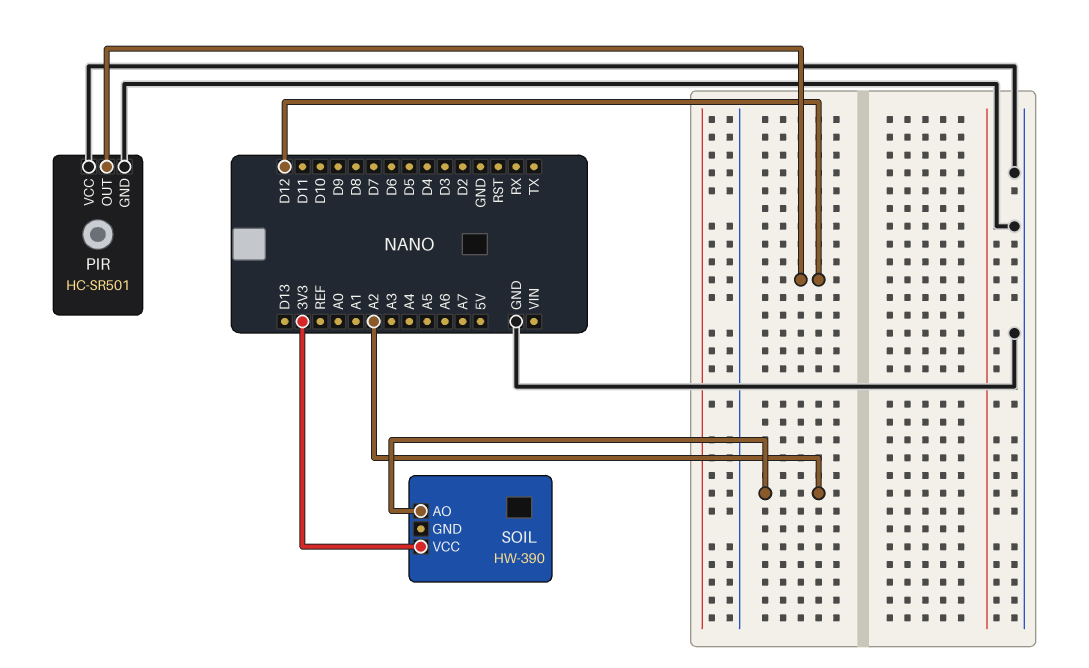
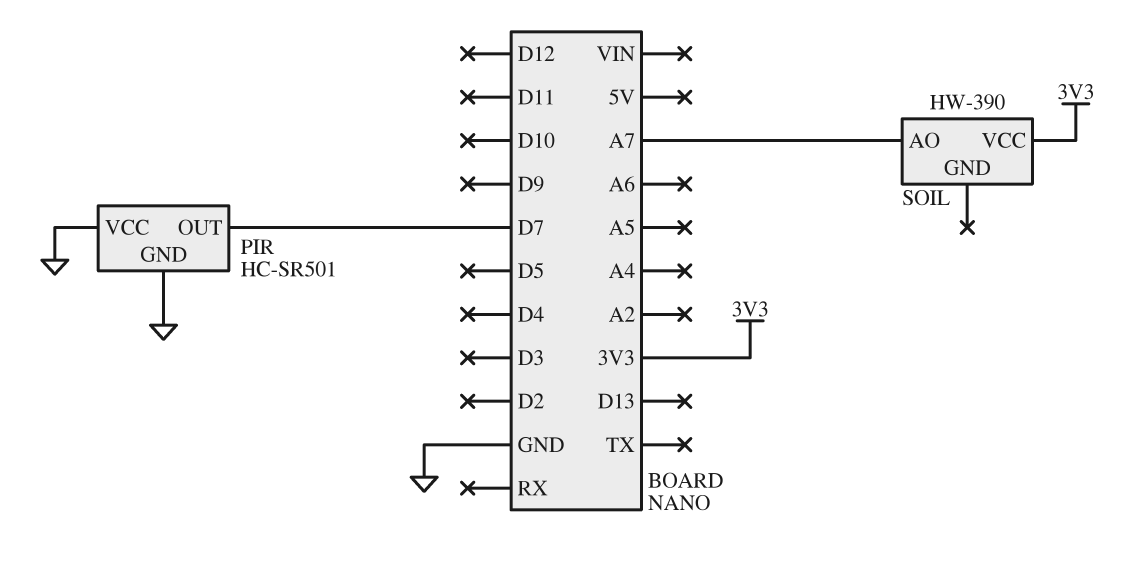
PIR pin OUT: D12 -> D7
SOIL pin AO: A2 -> A7

